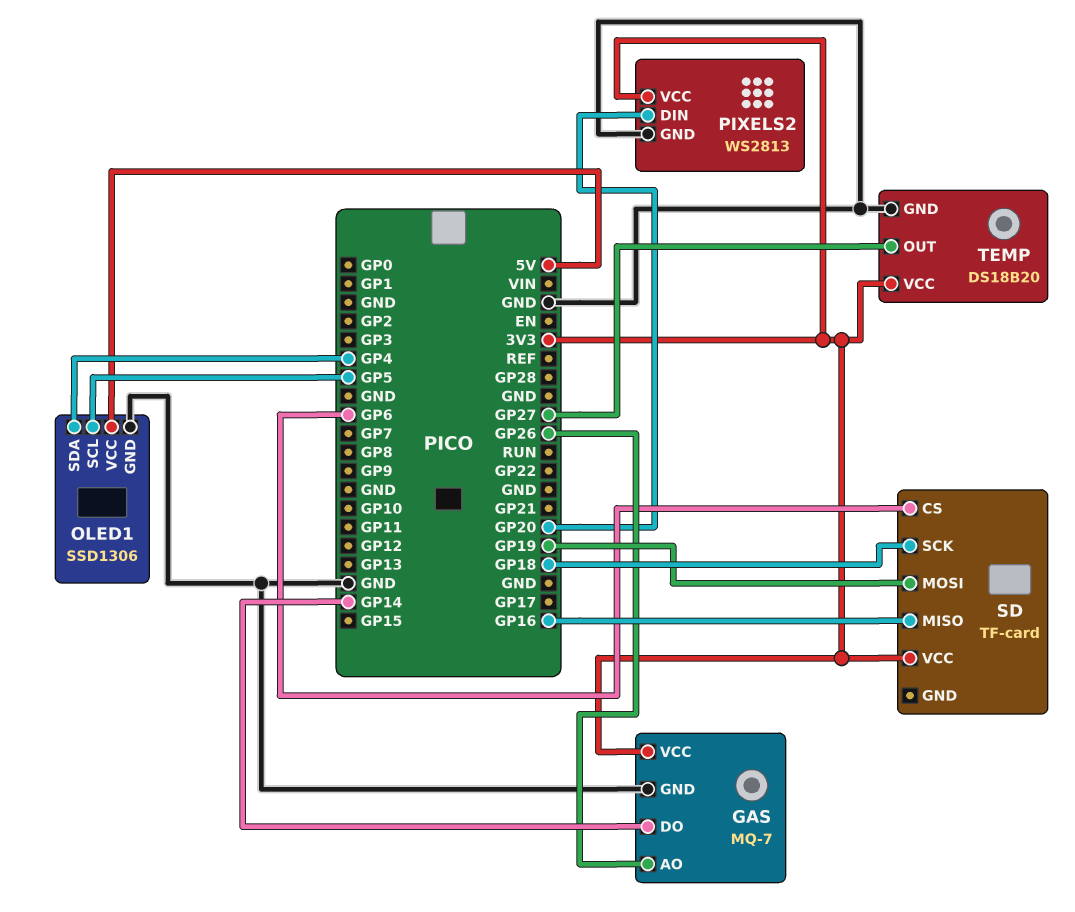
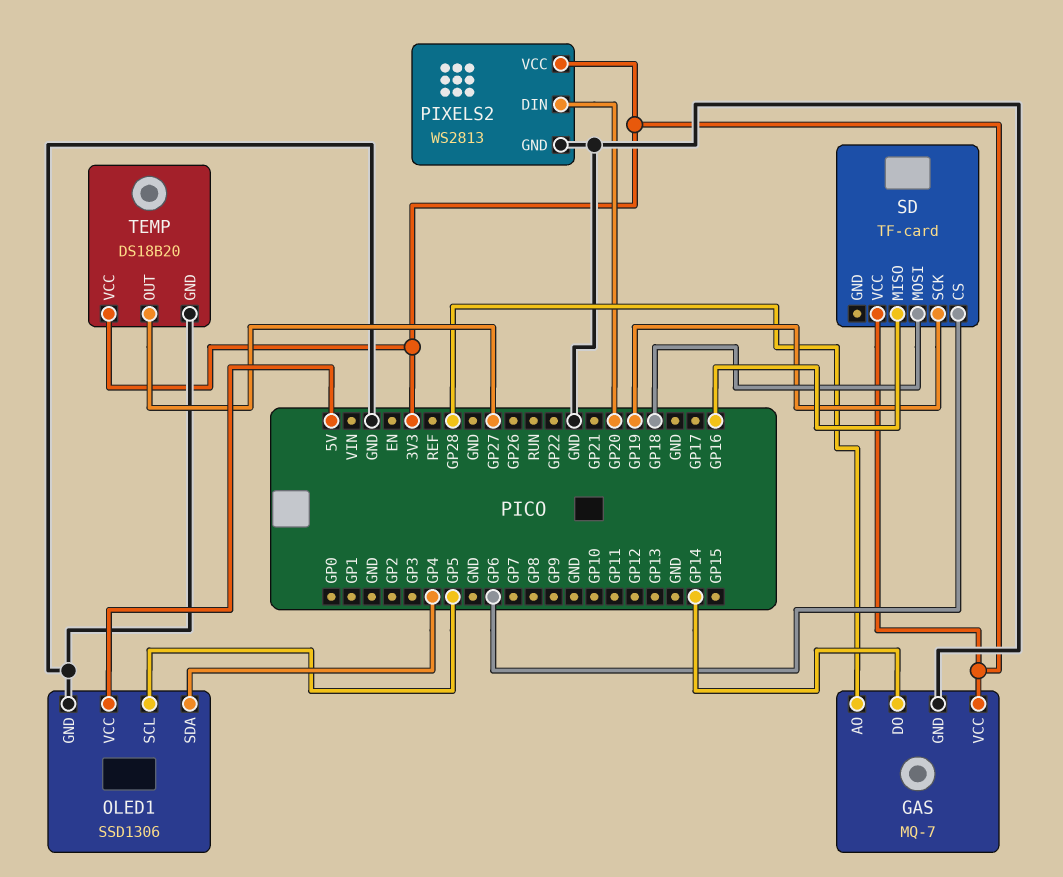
GAS pin AO: GP26 -> GP28
SD pin MOSI: GP19 -> GP18
SD pin SCK: GP18 -> GP19

